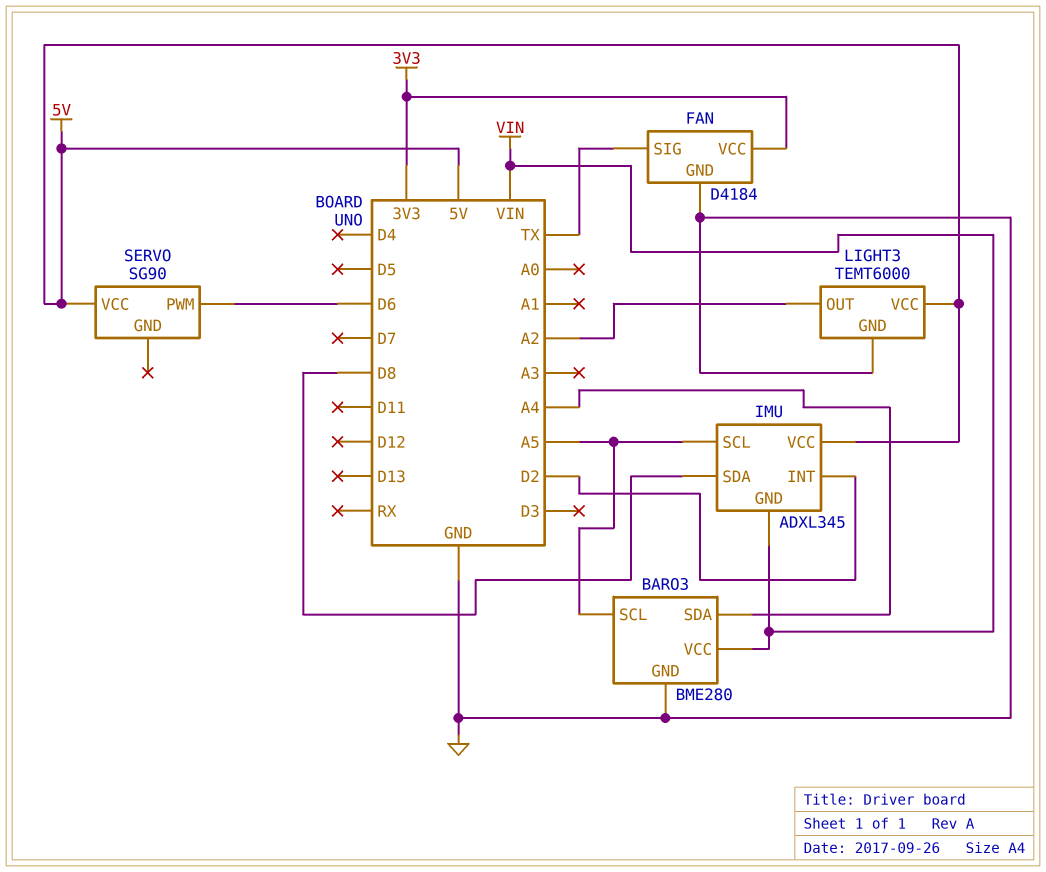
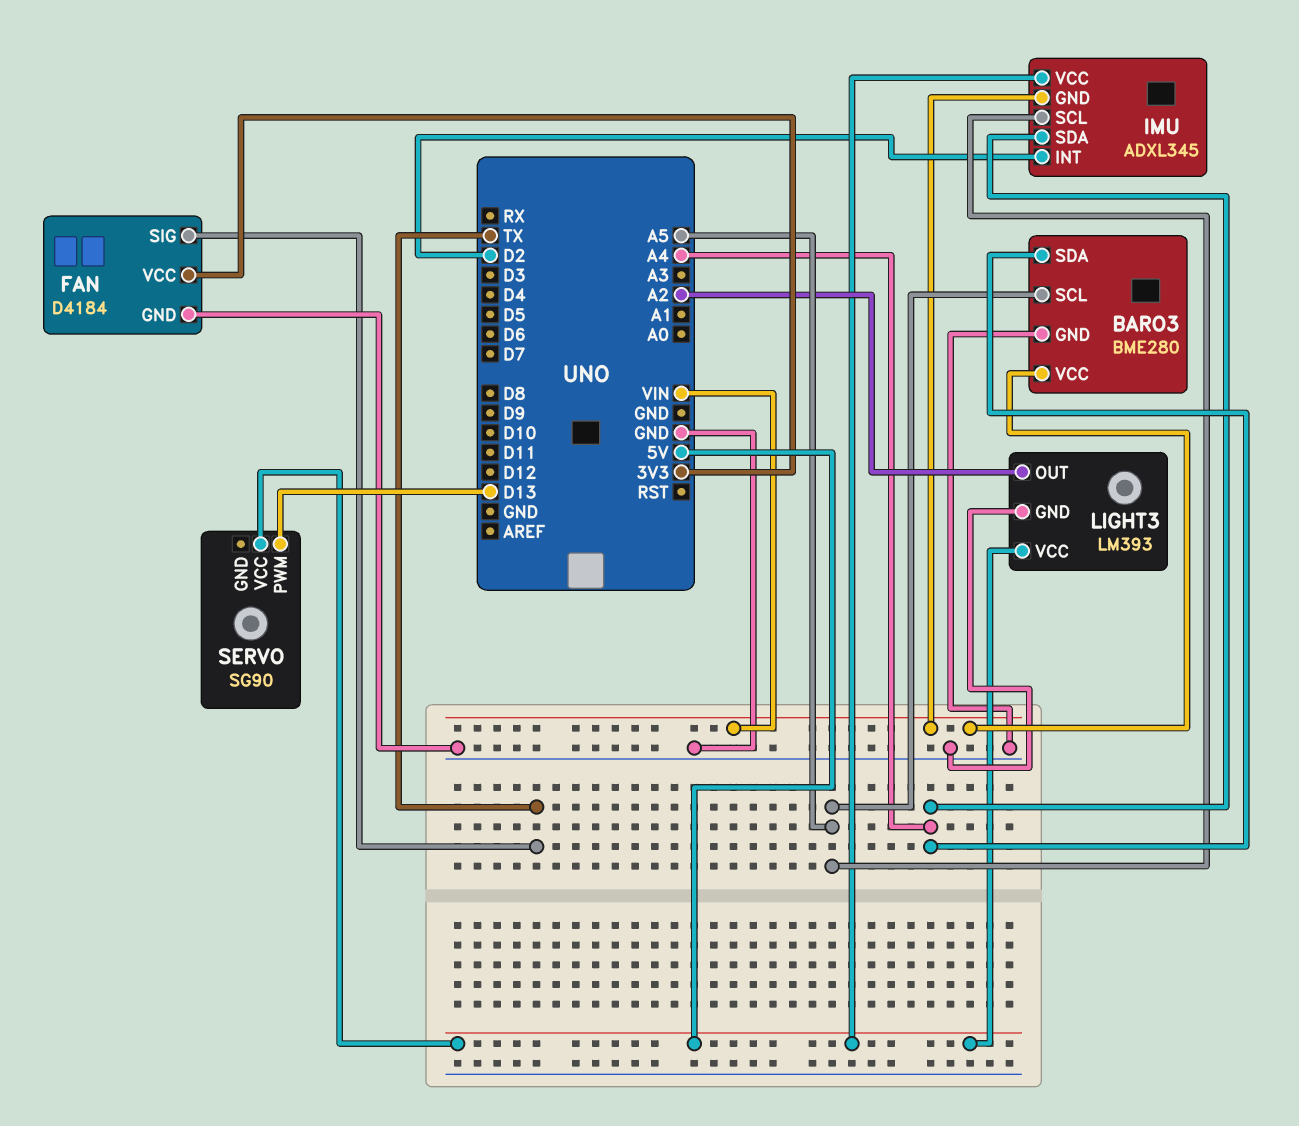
IMU pin SDA: D8 -> A4
LIGHT3: TEMT6000 -> LM393
SERVO pin PWM: D6 -> D13

